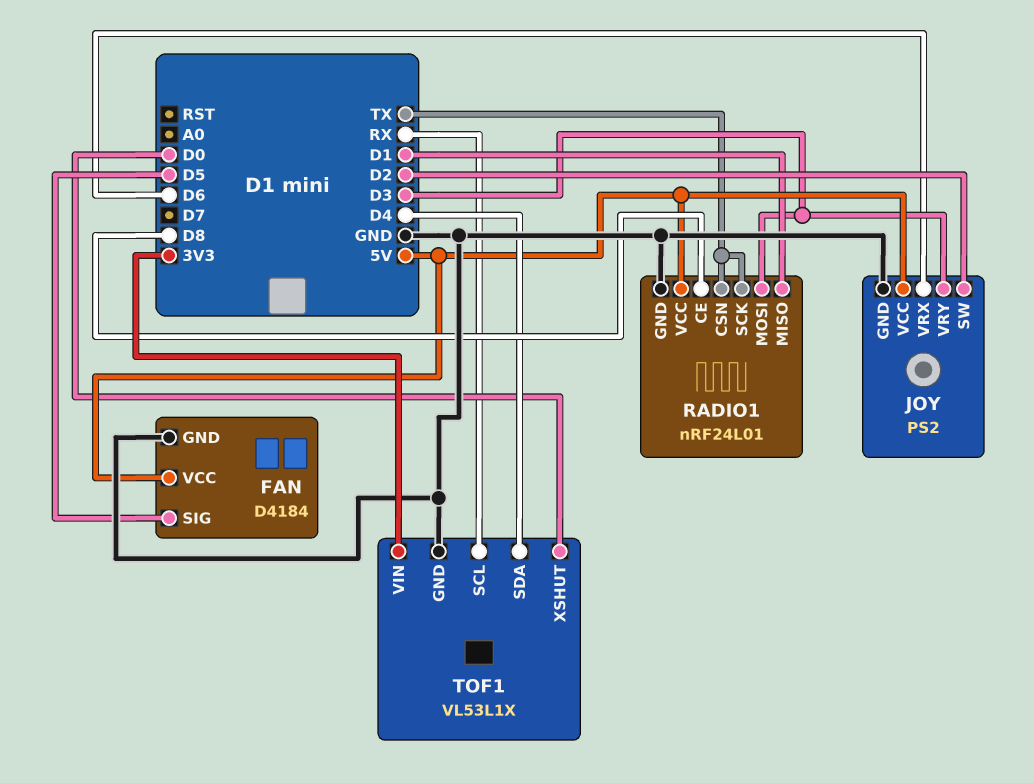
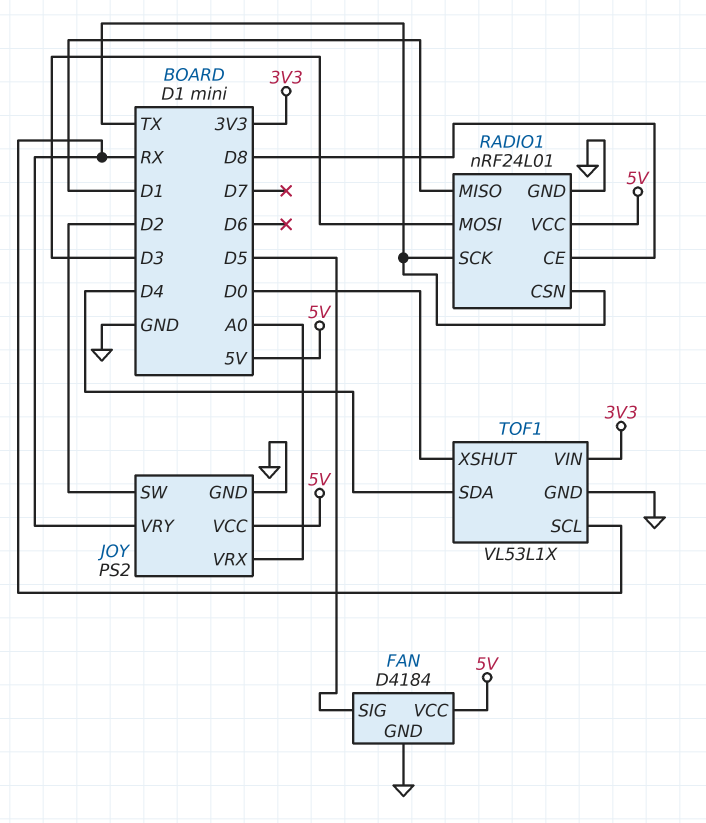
JOY pin VRX: D6 -> A0
JOY pin VRY: D3 -> RX

